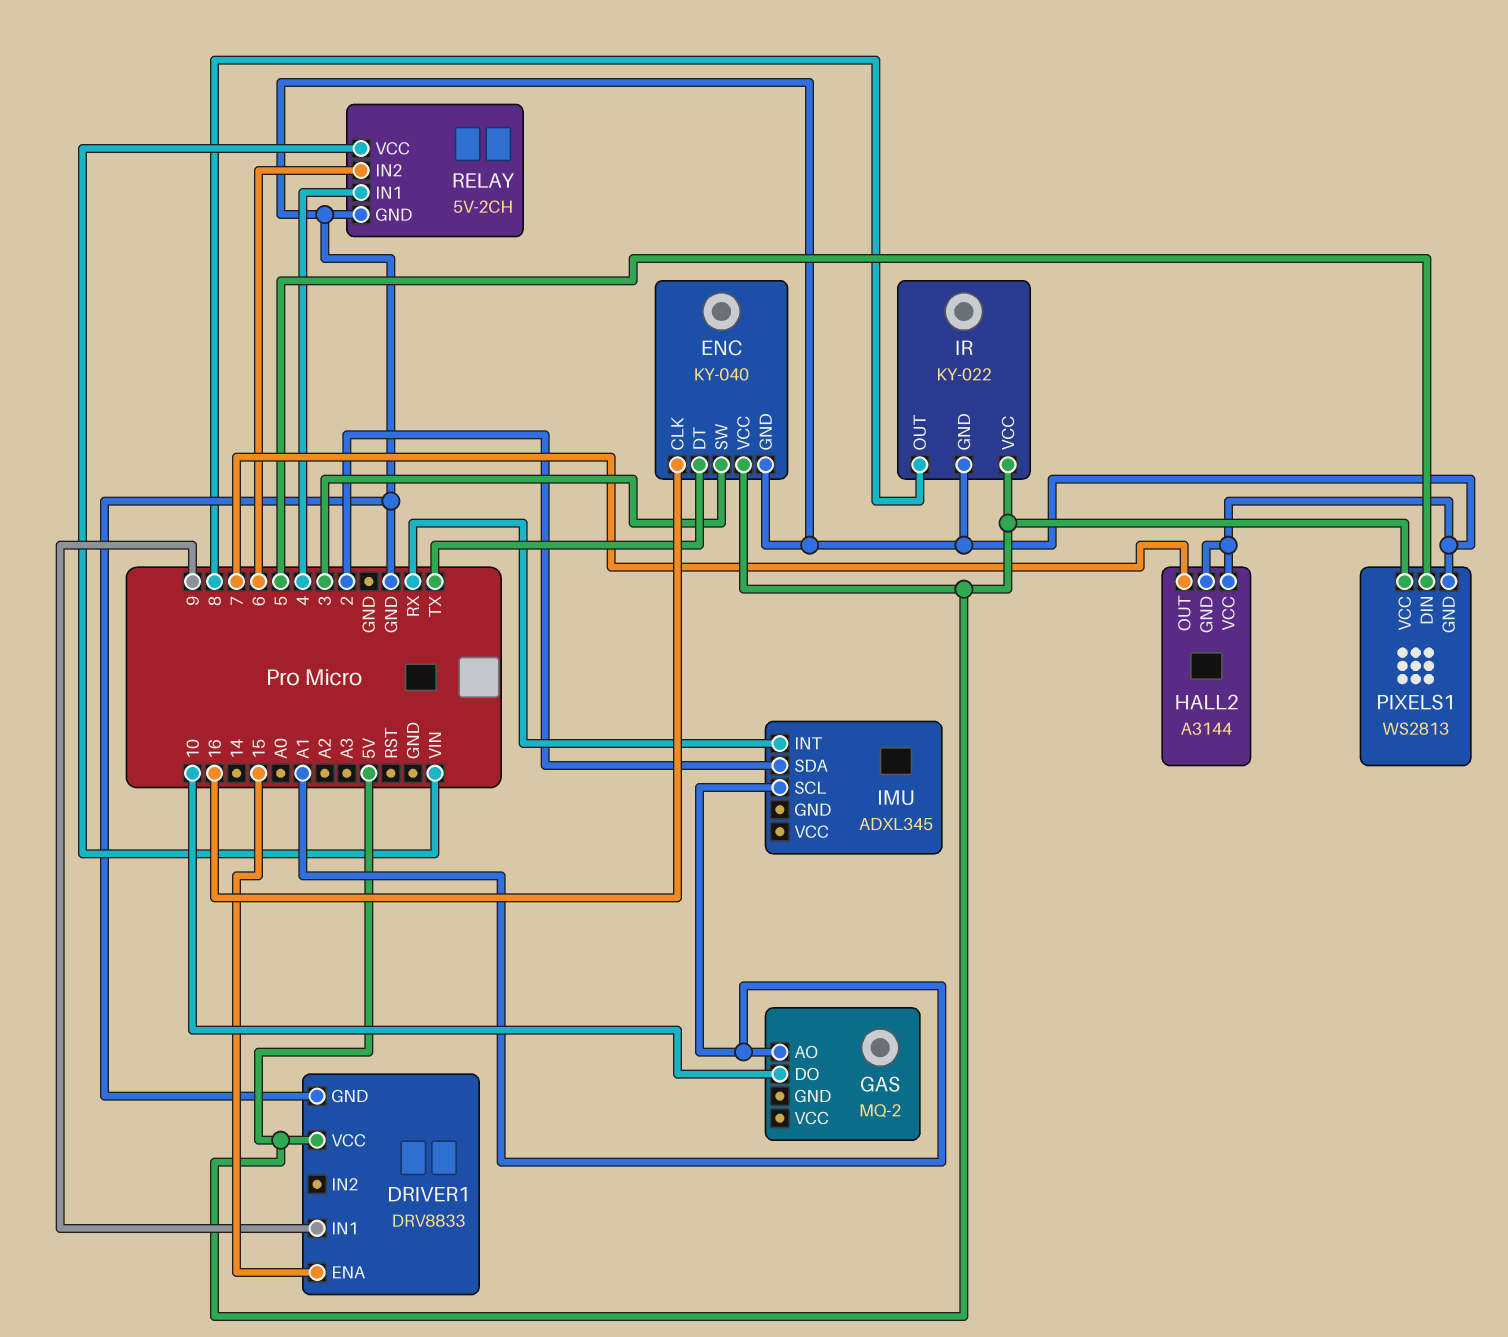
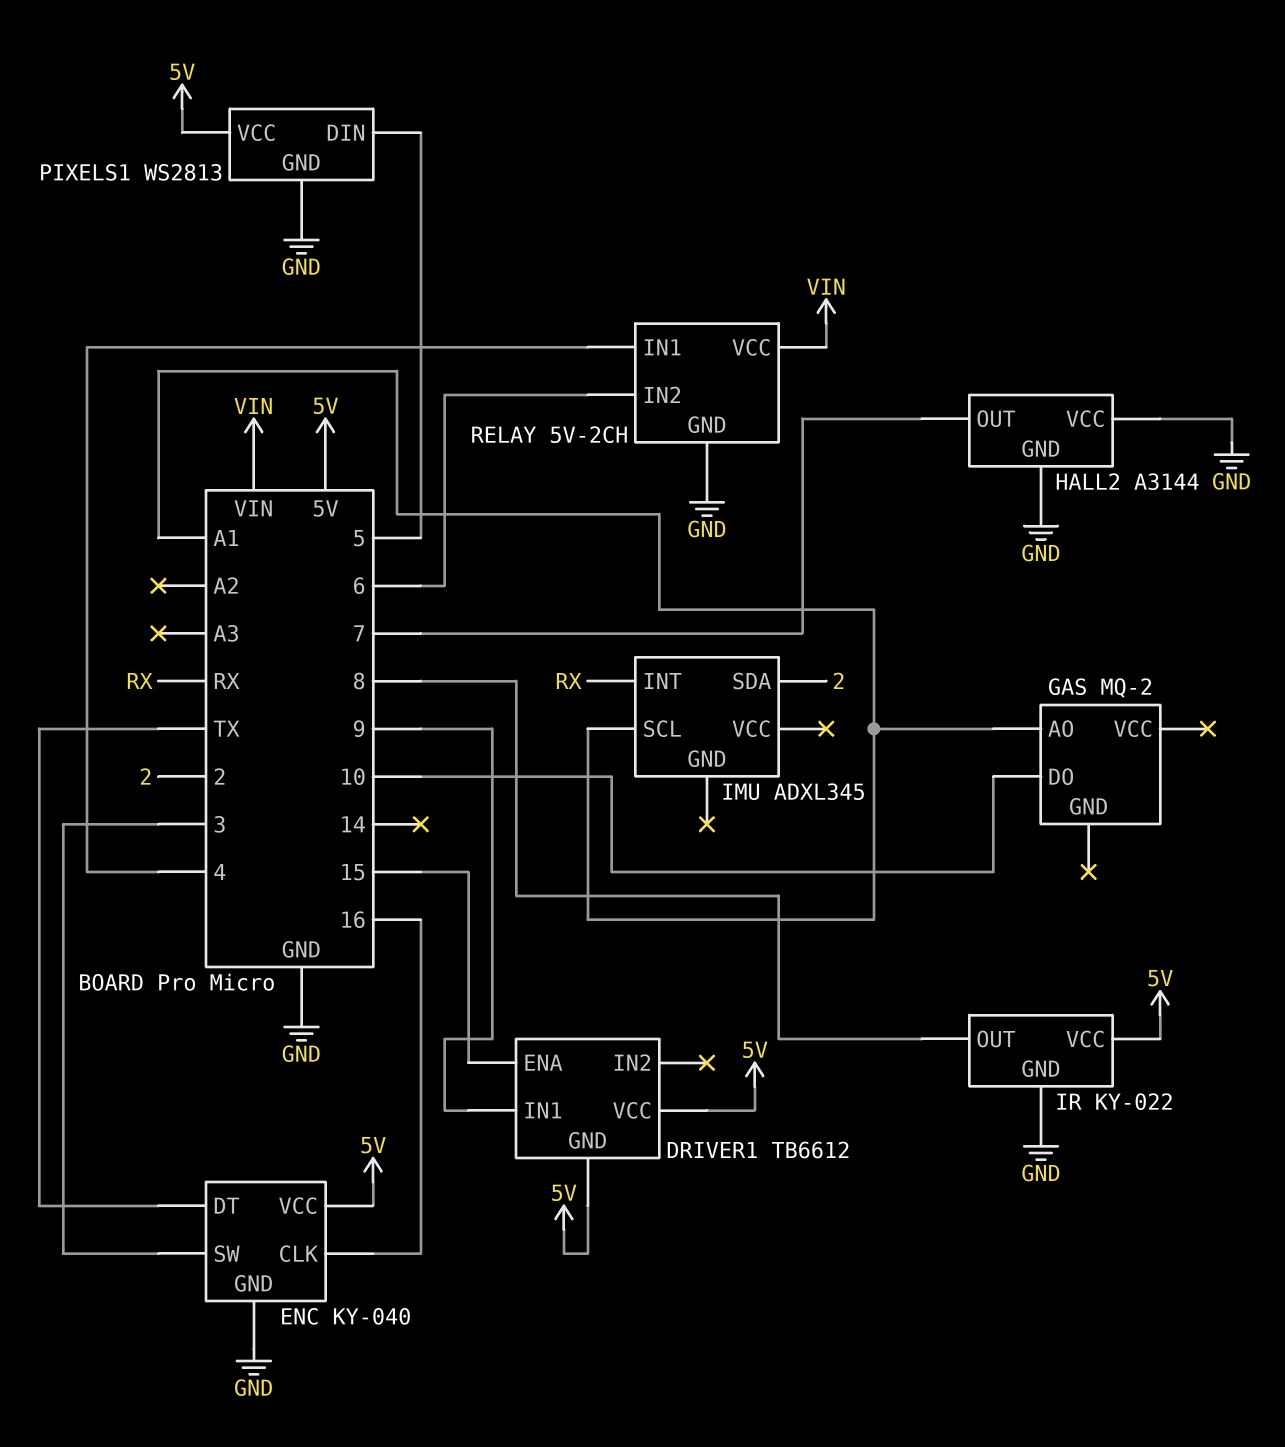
DRIVER1: DRV8833 -> TB6612
DRIVER1 pin GND: GND -> 5V

